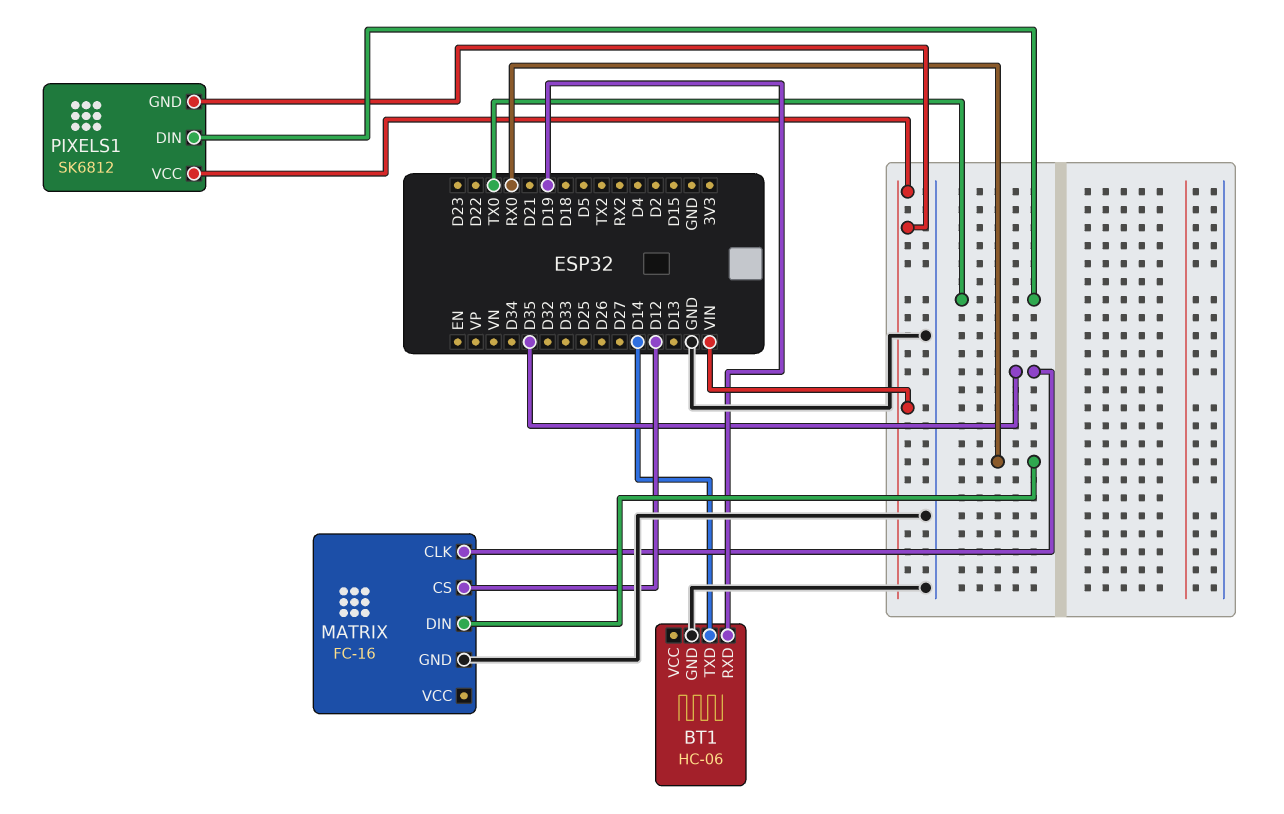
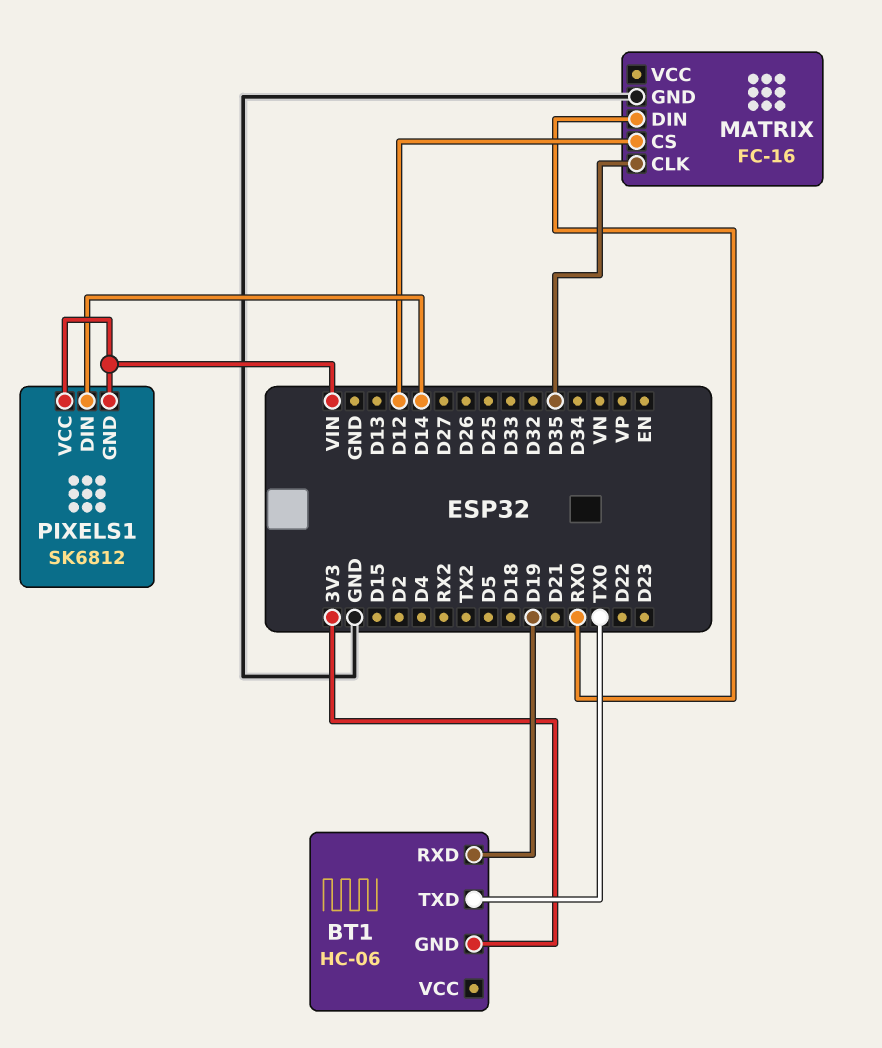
BT1 pin GND: GND -> 3V3
BT1 pin TXD: D14 -> TX0
PIXELS1 pin DIN: TX0 -> D14

